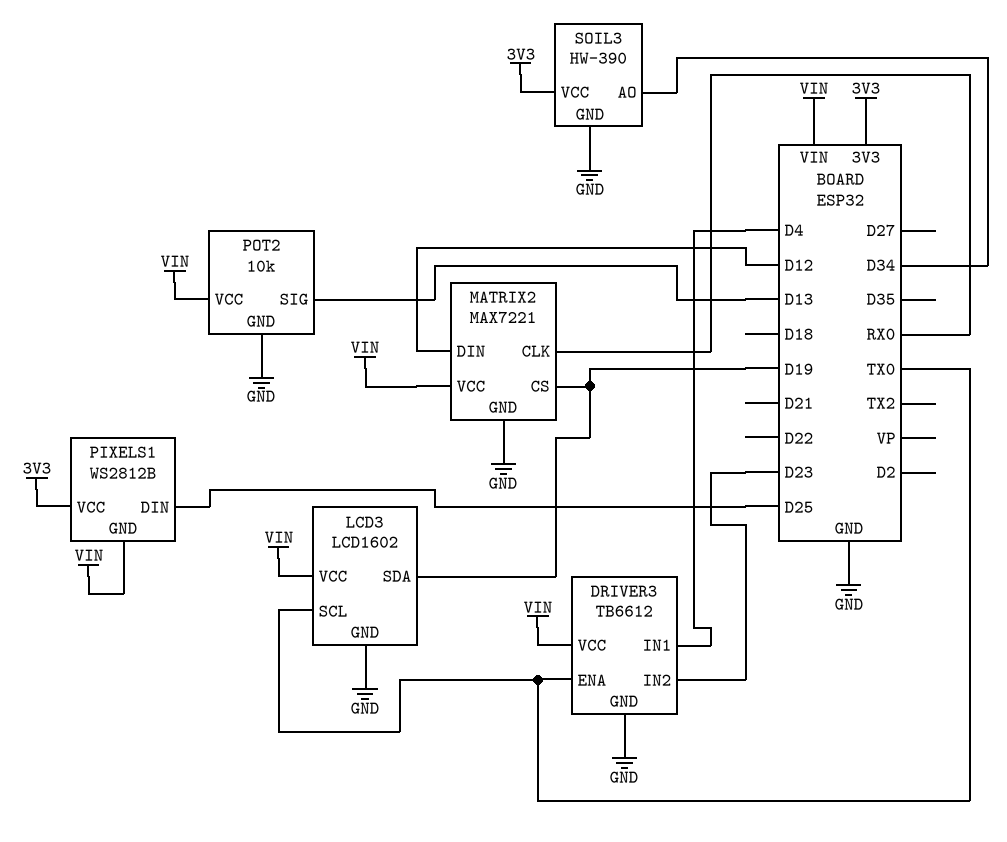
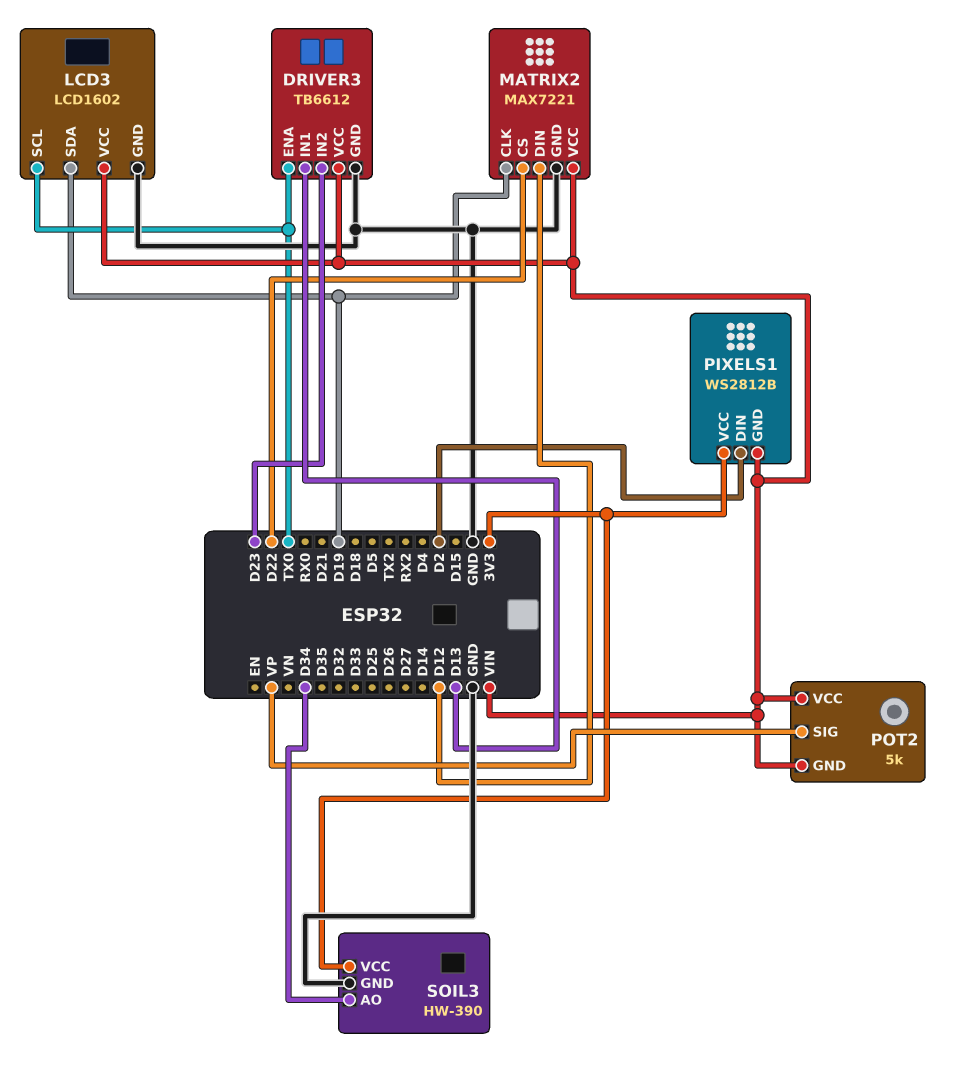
DRIVER3 pin IN1: D4 -> D13
MATRIX2 pin CLK: RX0 -> D19
MATRIX2 pin CS: D19 -> D22
PIXELS1 pin DIN: D25 -> D2
POT2: 10k -> 5k
POT2 pin GND: GND -> VIN
POT2 pin SIG: D13 -> VP

